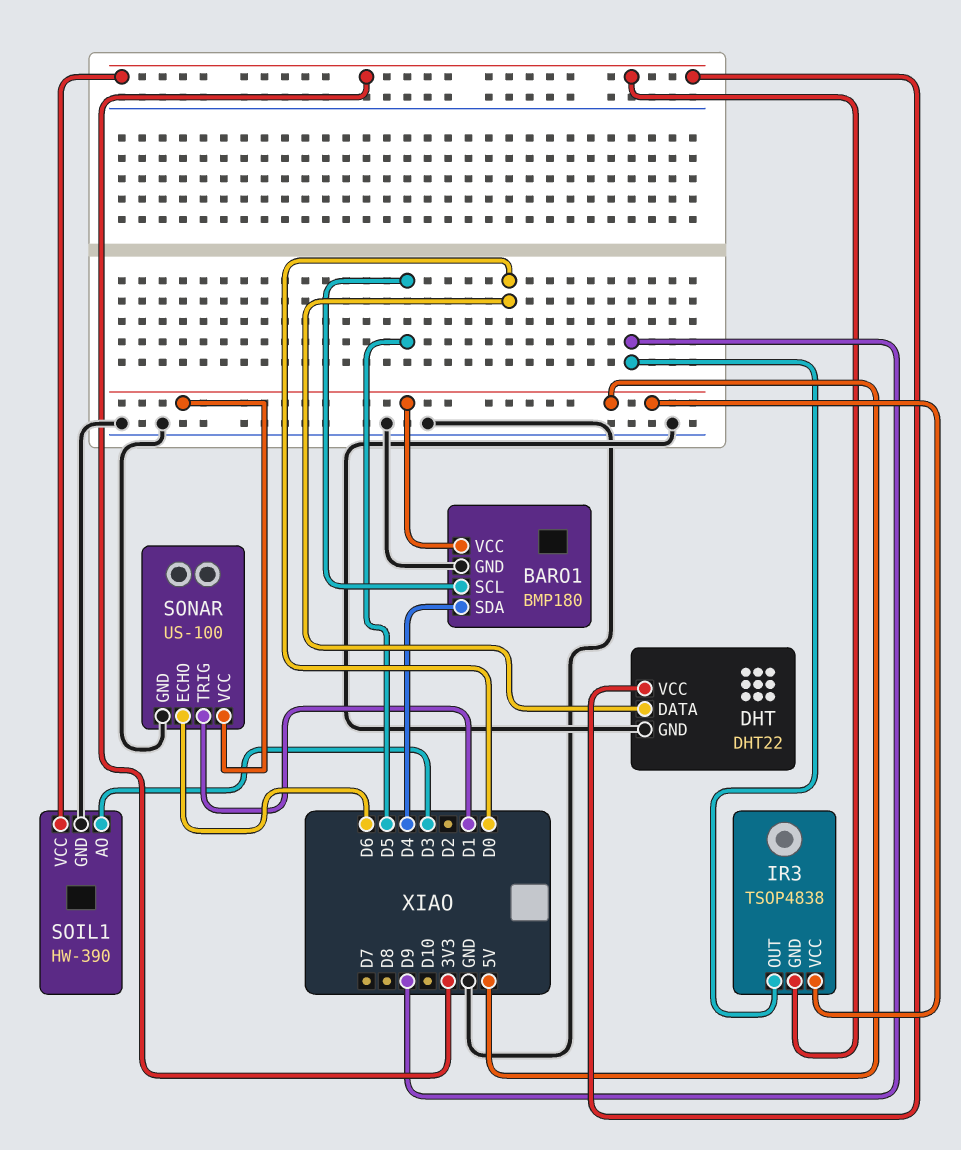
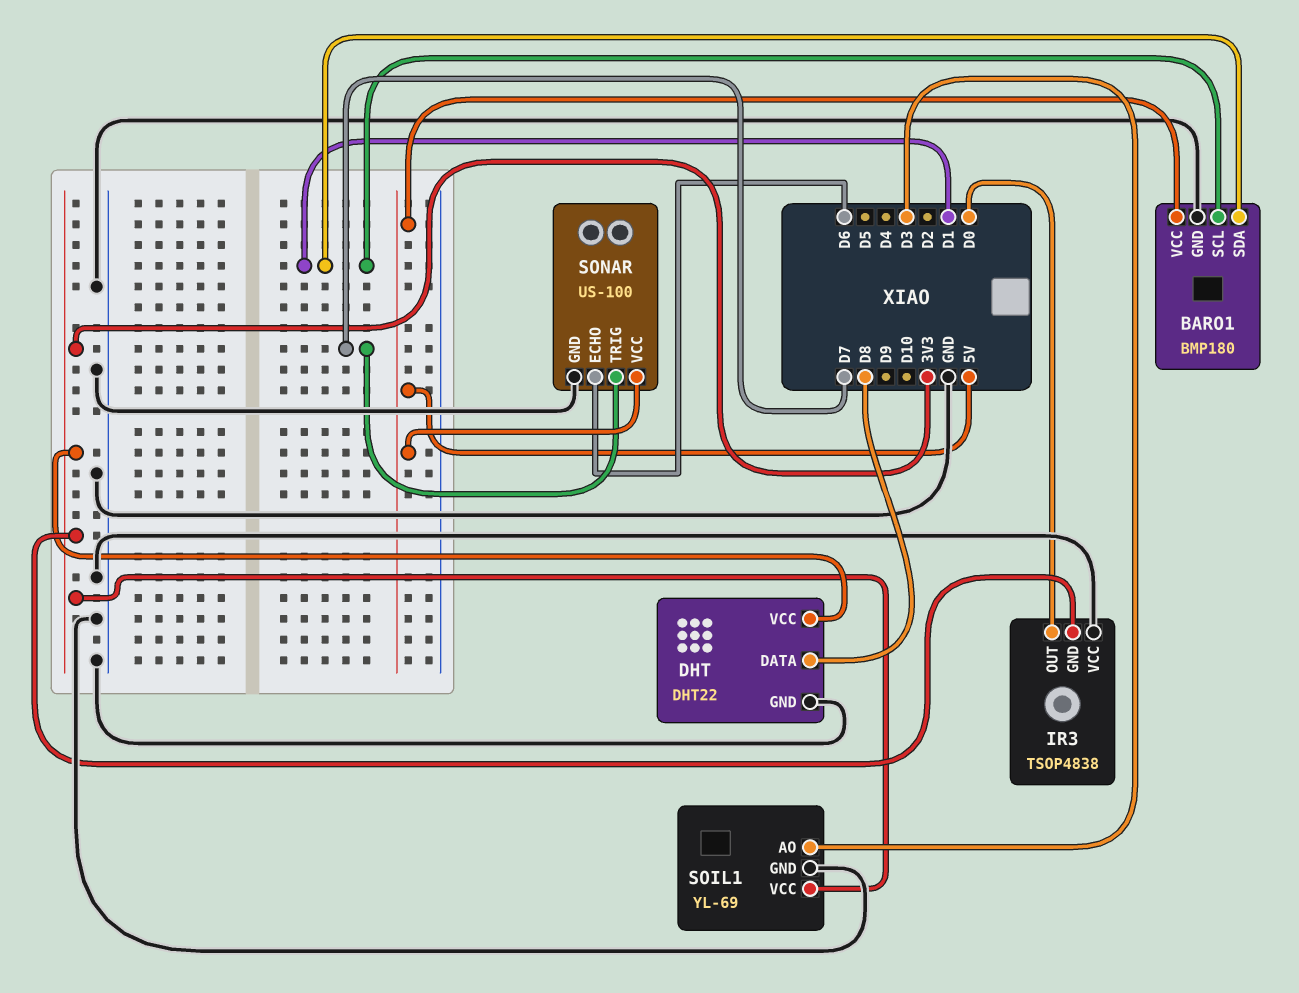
BARO1 pin SCL: D5 -> D1
BARO1 pin SDA: D4 -> D1
DHT pin DATA: D0 -> D8
IR3 pin OUT: D9 -> D0
IR3 pin VCC: 5V -> GND
SOIL1: HW-390 -> YL-69
SONAR pin TRIG: D1 -> D7

